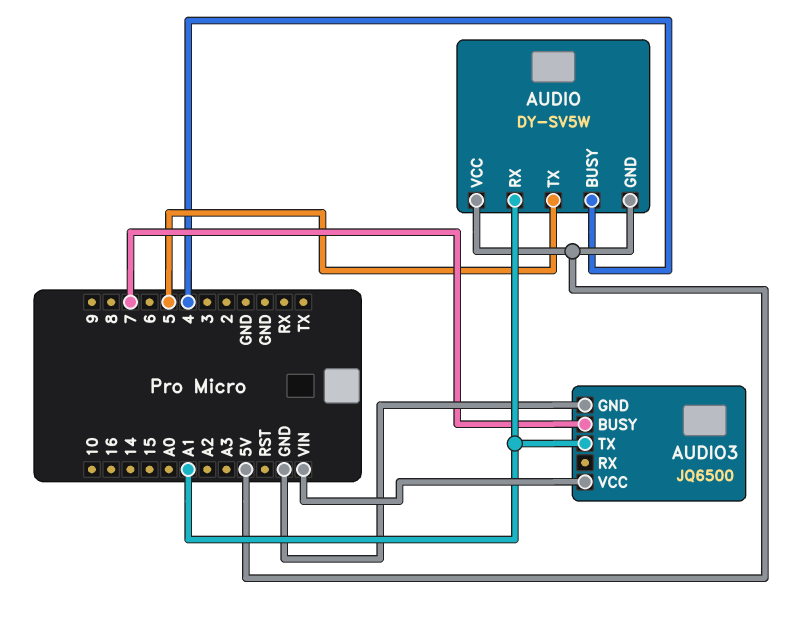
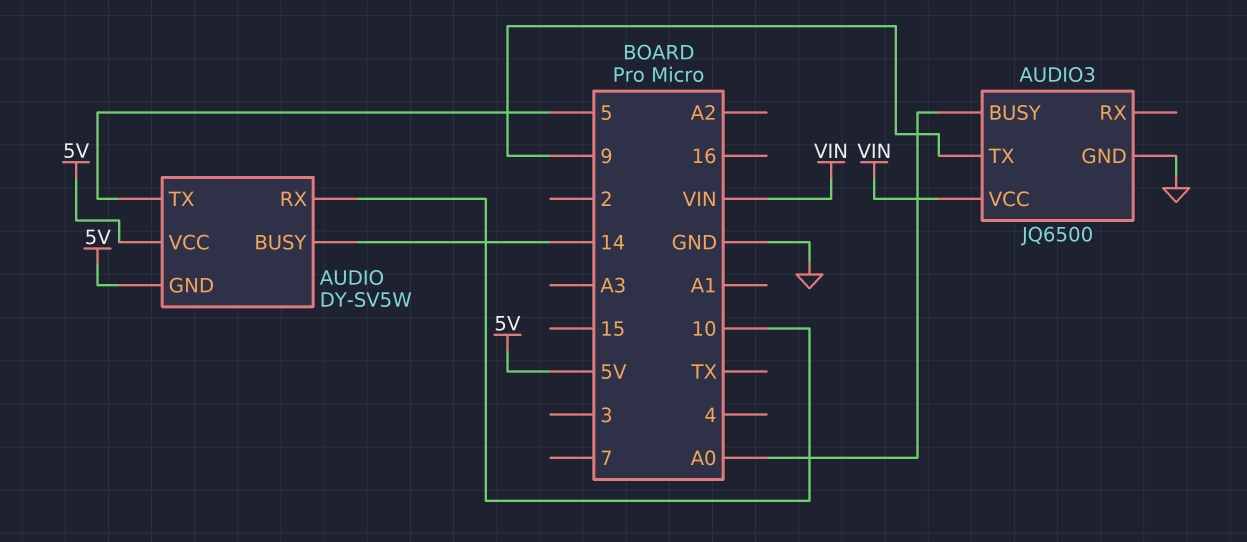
AUDIO pin BUSY: 4 -> 14
AUDIO pin RX: A1 -> 10
AUDIO3 pin BUSY: 7 -> A0
AUDIO3 pin TX: A1 -> 9

